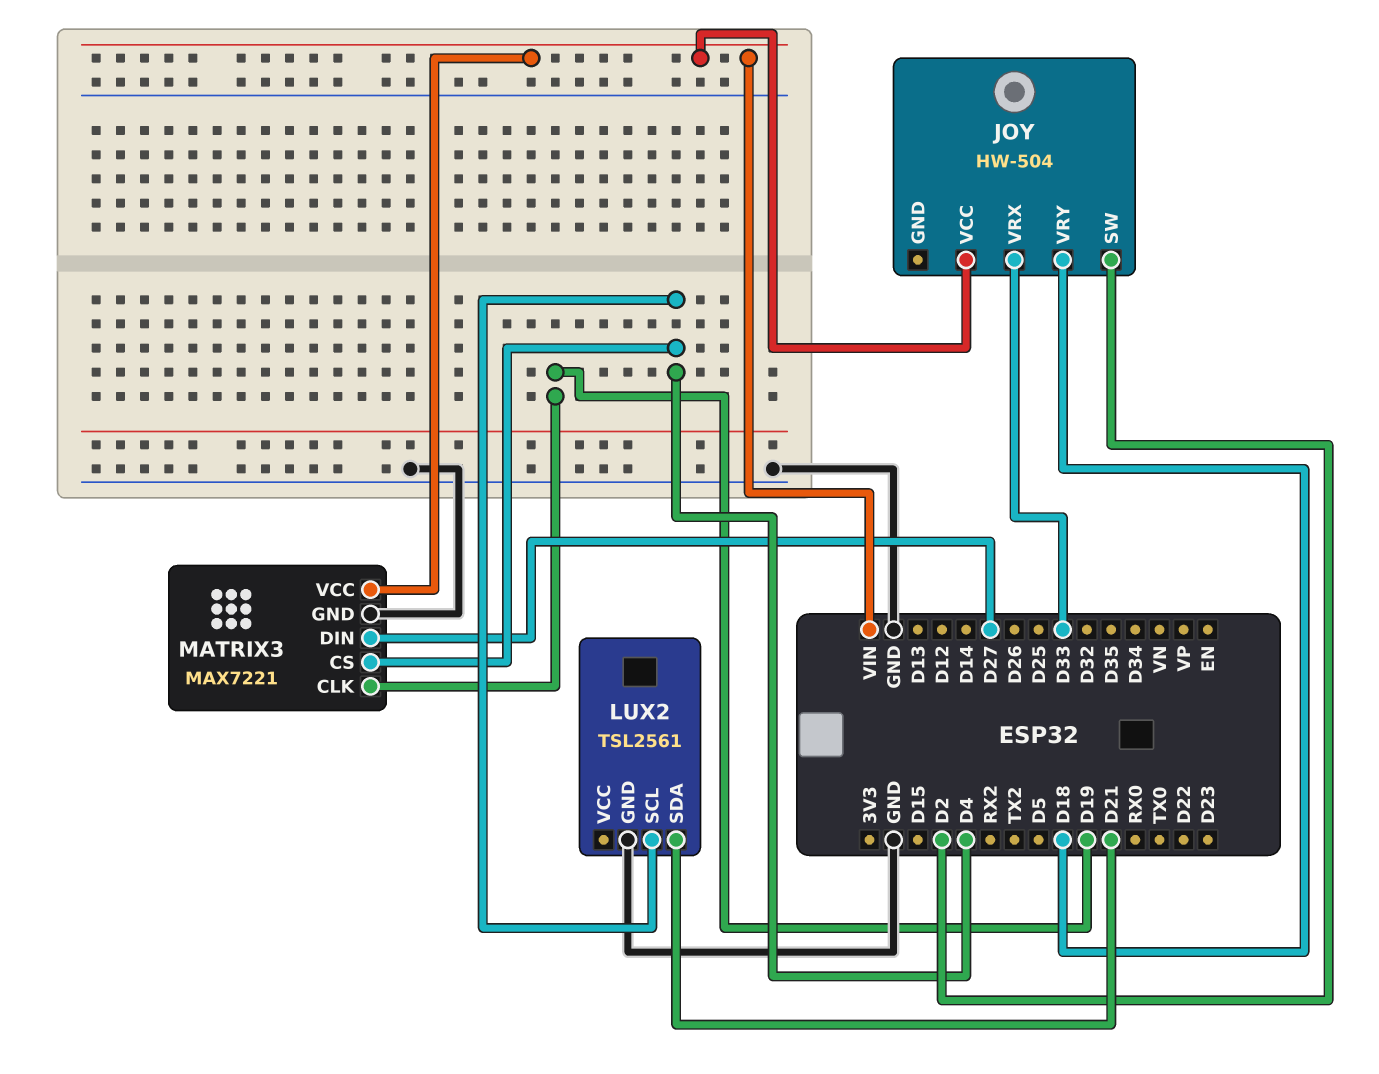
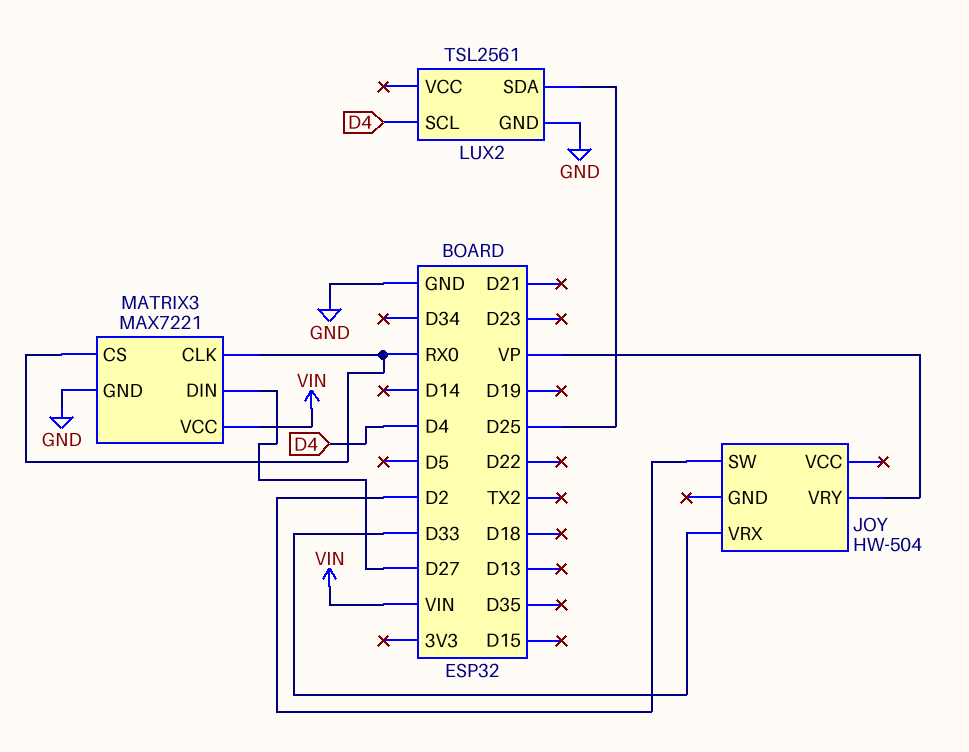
JOY pin VCC: VIN -> none
JOY pin VRY: D18 -> VP
LUX2 pin SDA: D21 -> D25
MATRIX3 pin CLK: D19 -> RX0
MATRIX3 pin CS: D4 -> RX0

